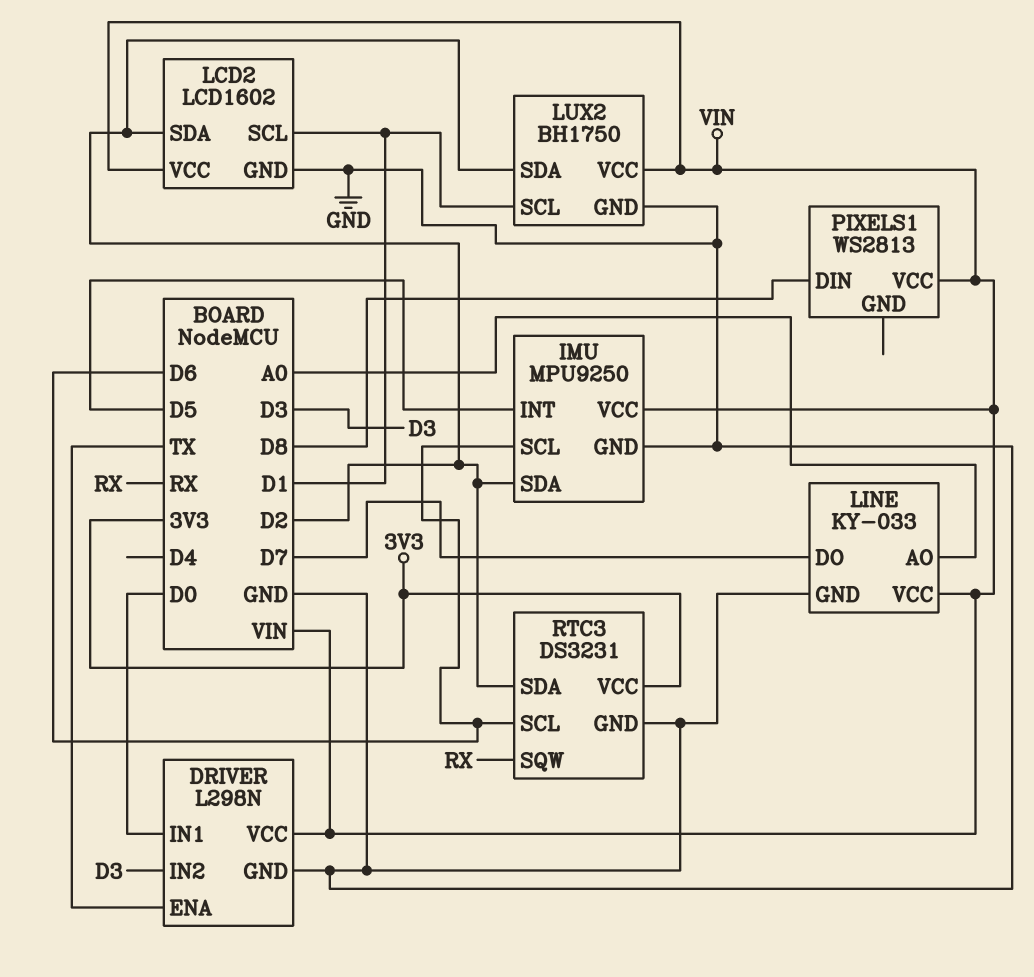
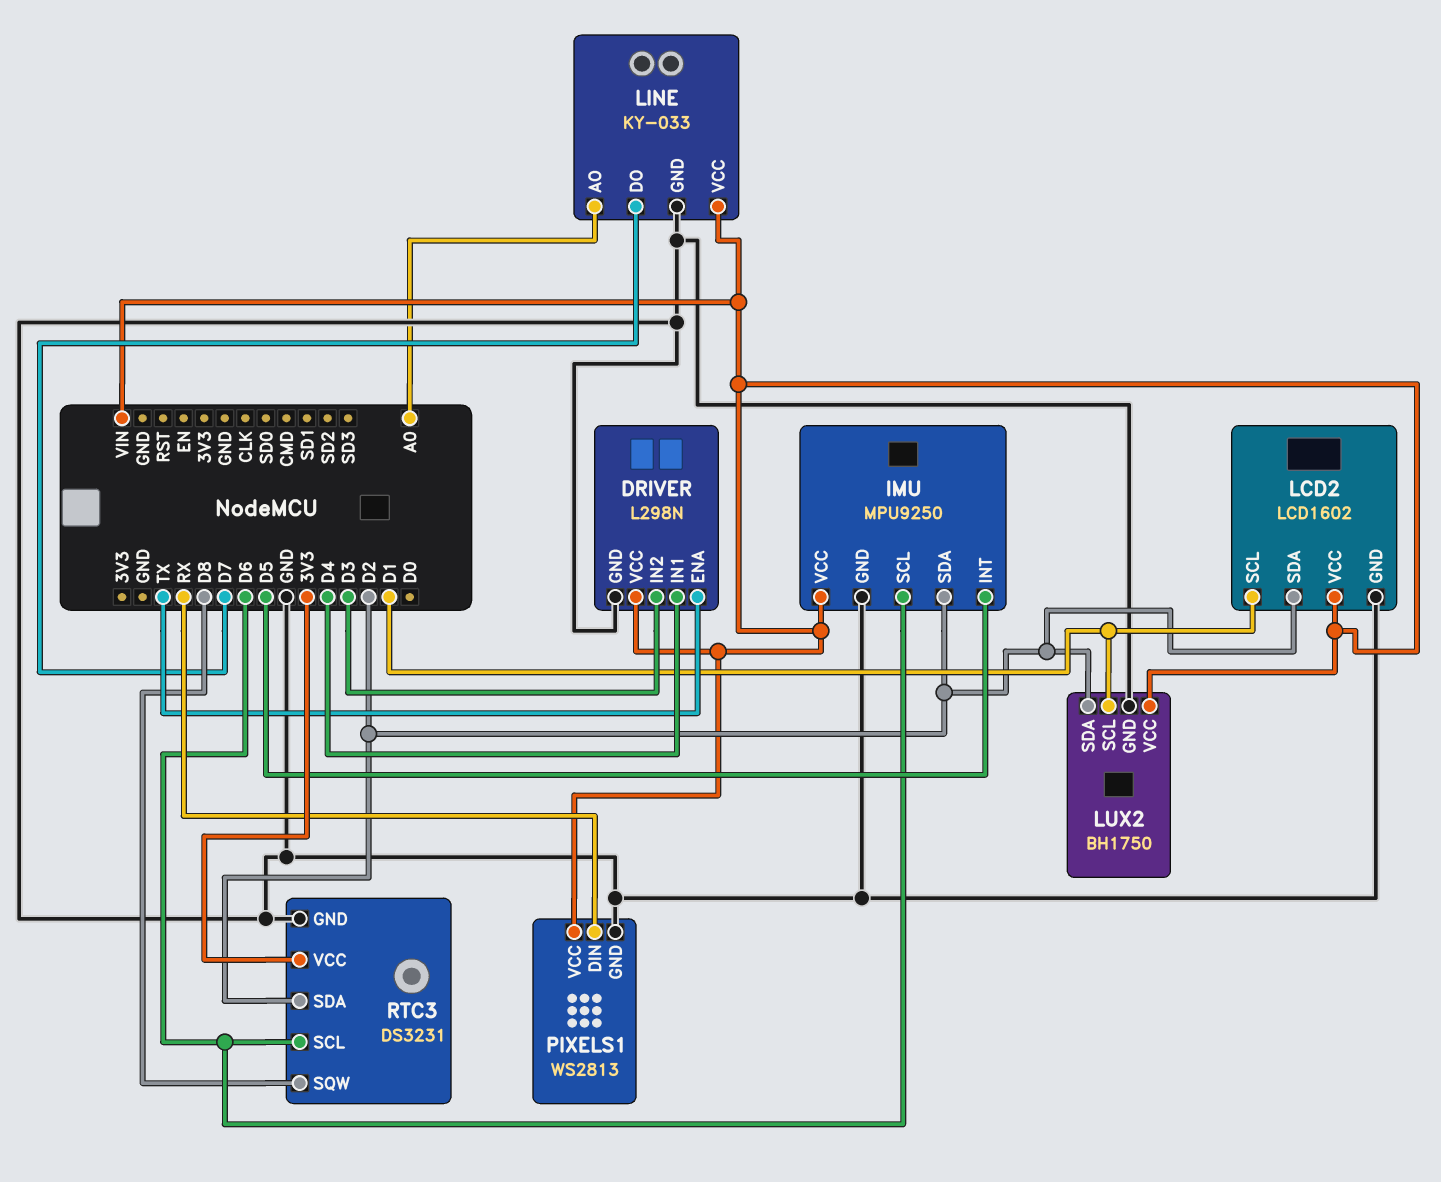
DRIVER pin IN1: D0 -> D4
PIXELS1 pin DIN: D8 -> RX
PIXELS1 pin GND: none -> GND
RTC3 pin SQW: RX -> D8

